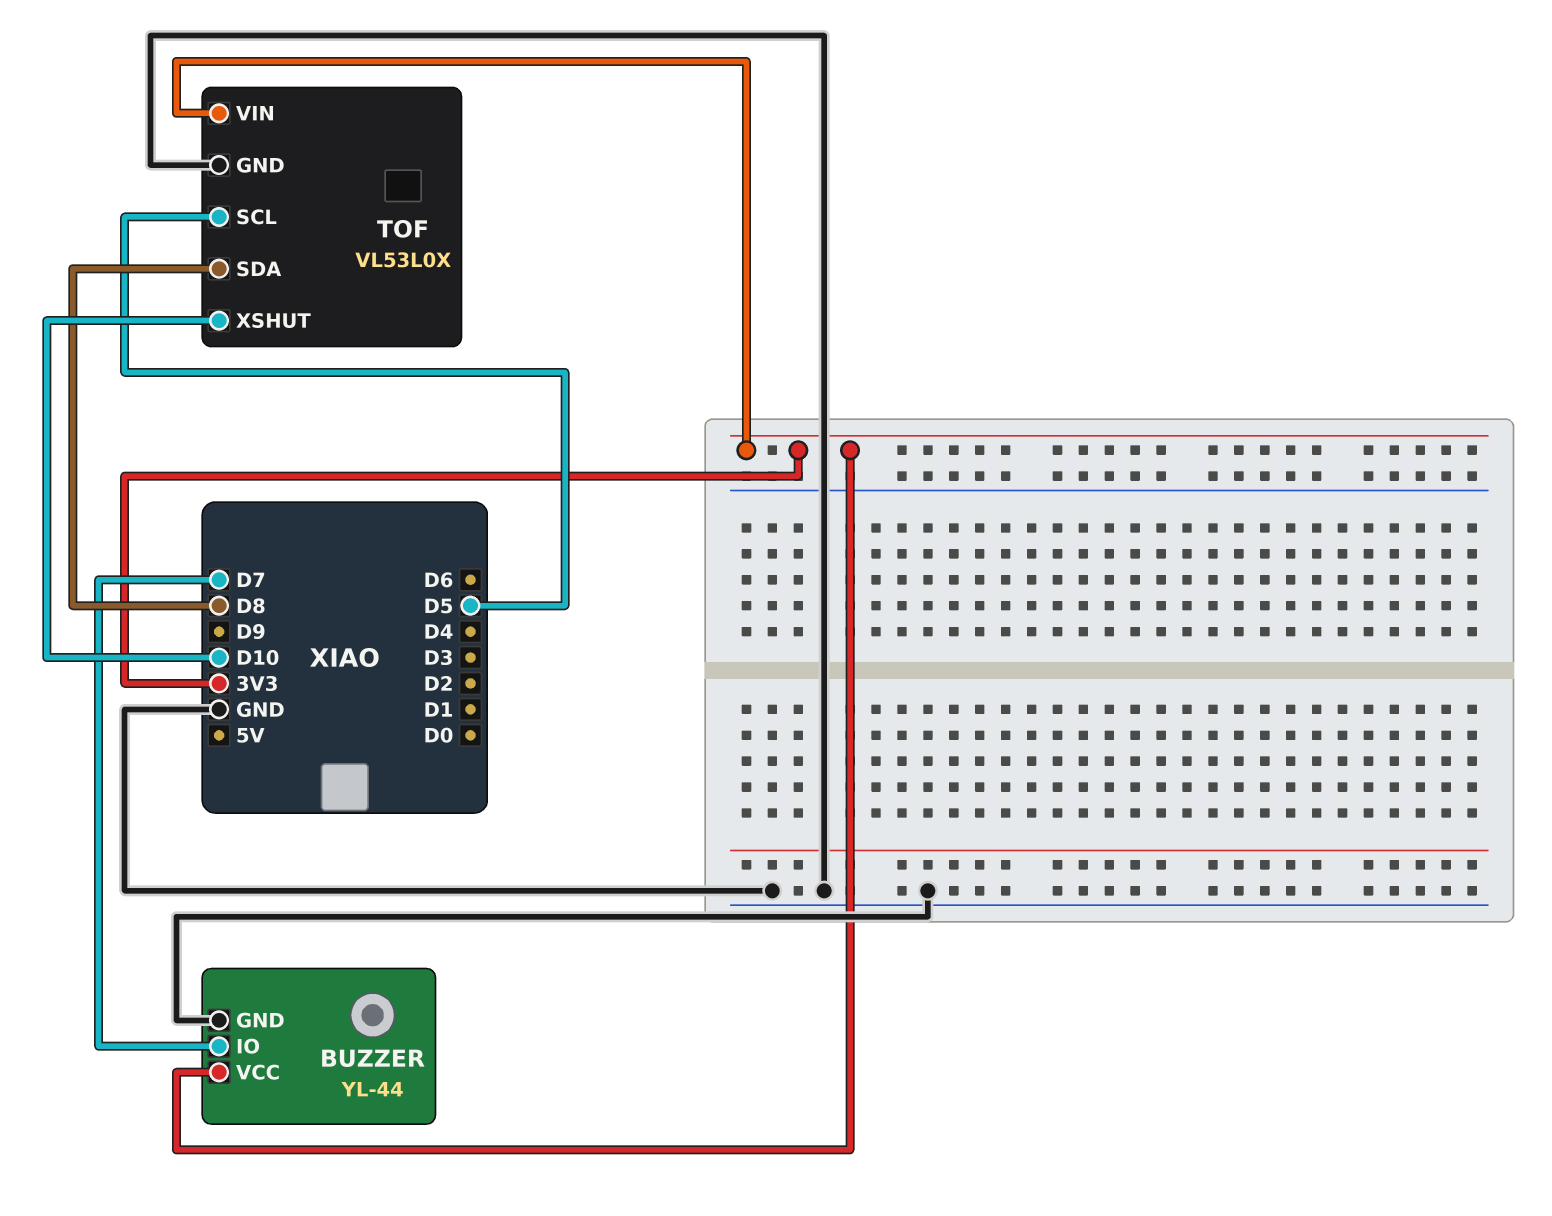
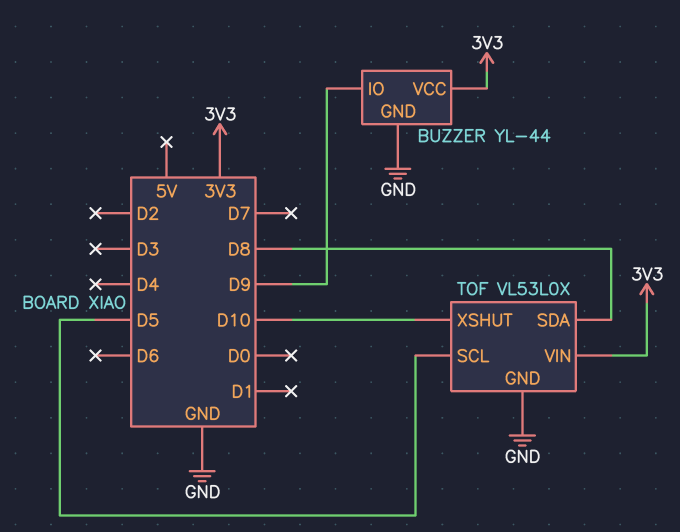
BUZZER pin IO: D7 -> D9

